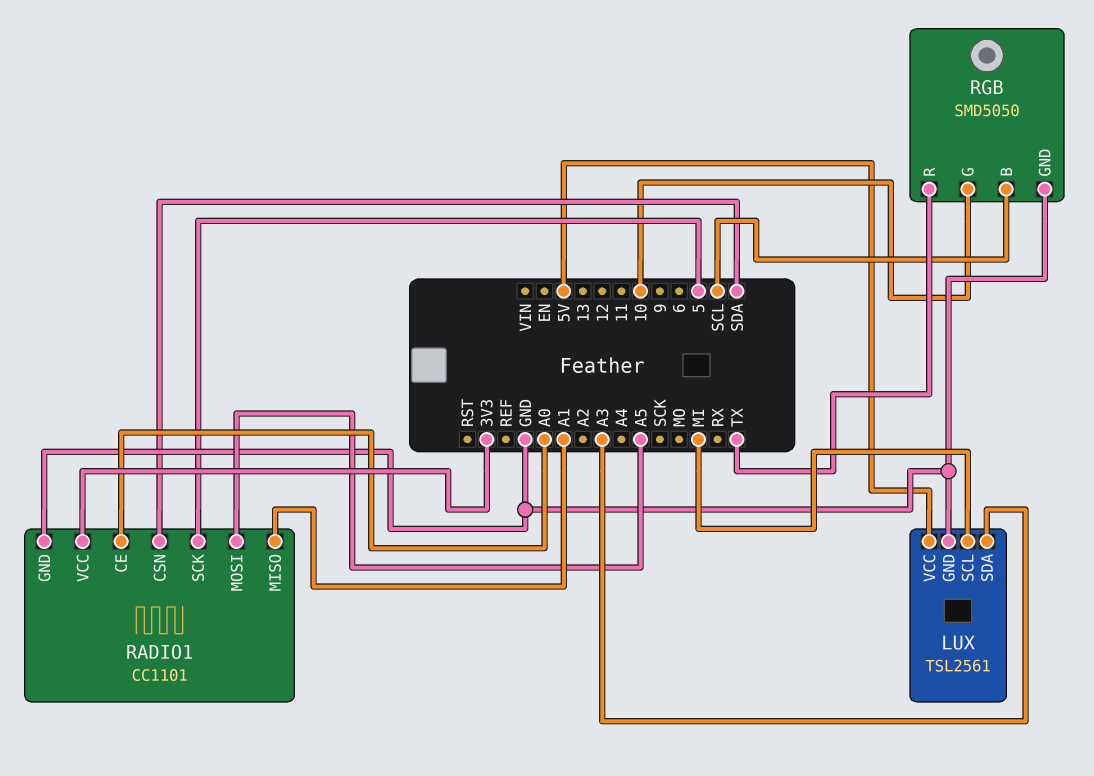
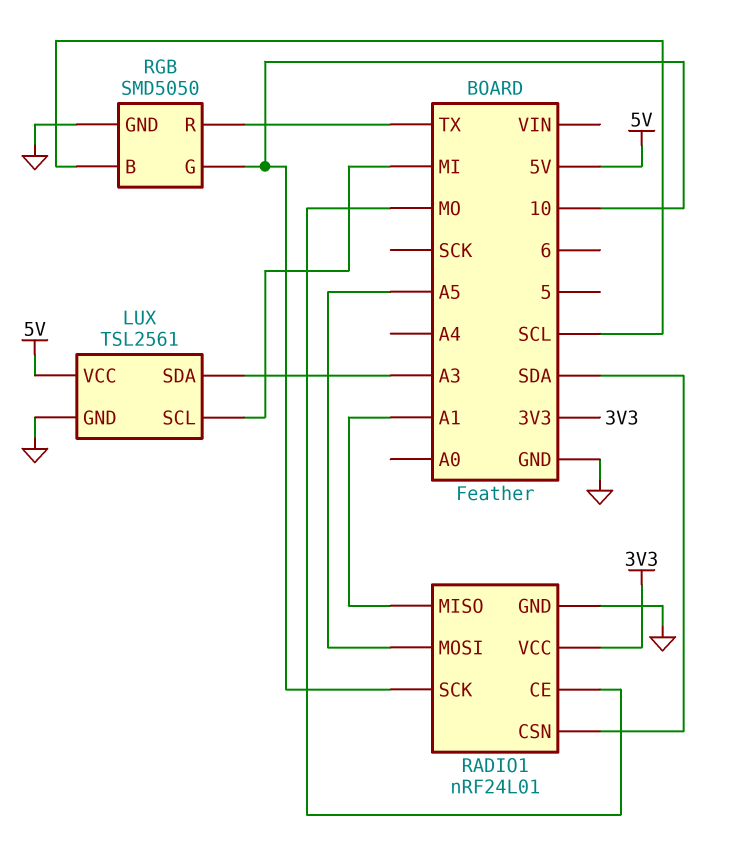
RADIO1: CC1101 -> nRF24L01
RADIO1 pin CE: A0 -> MO
RADIO1 pin SCK: 5 -> 10

